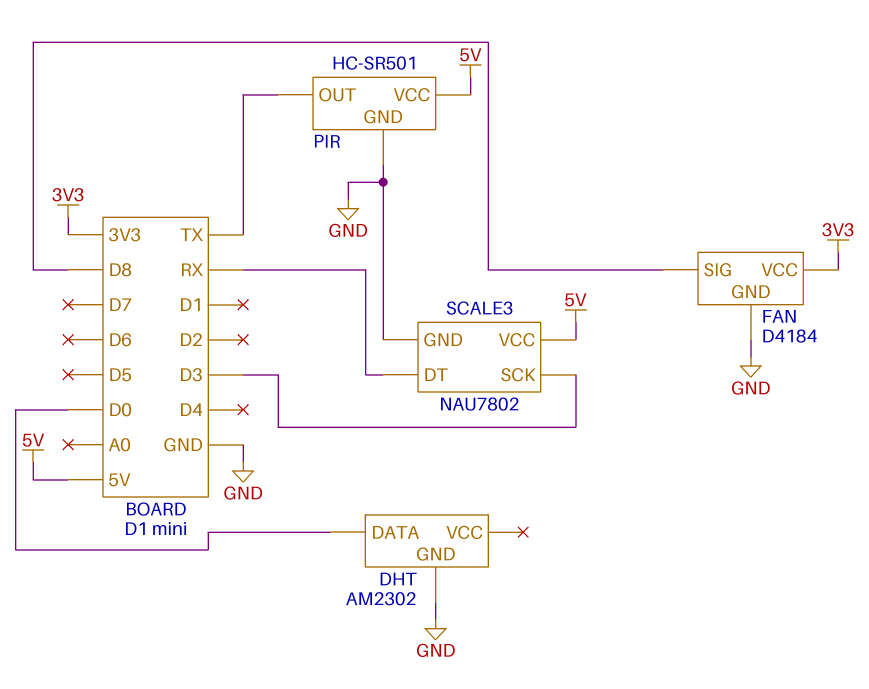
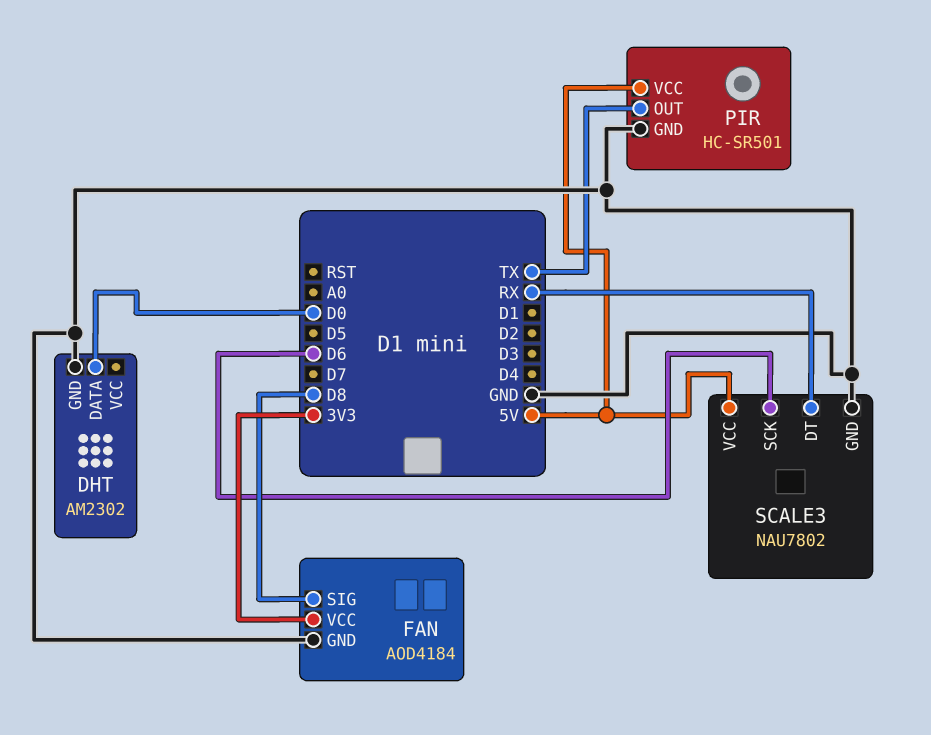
FAN: D4184 -> AOD4184
SCALE3 pin SCK: D3 -> D6

